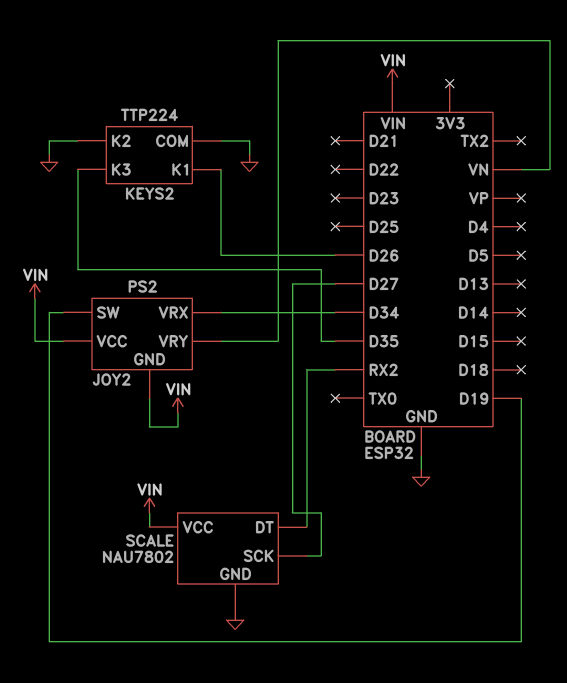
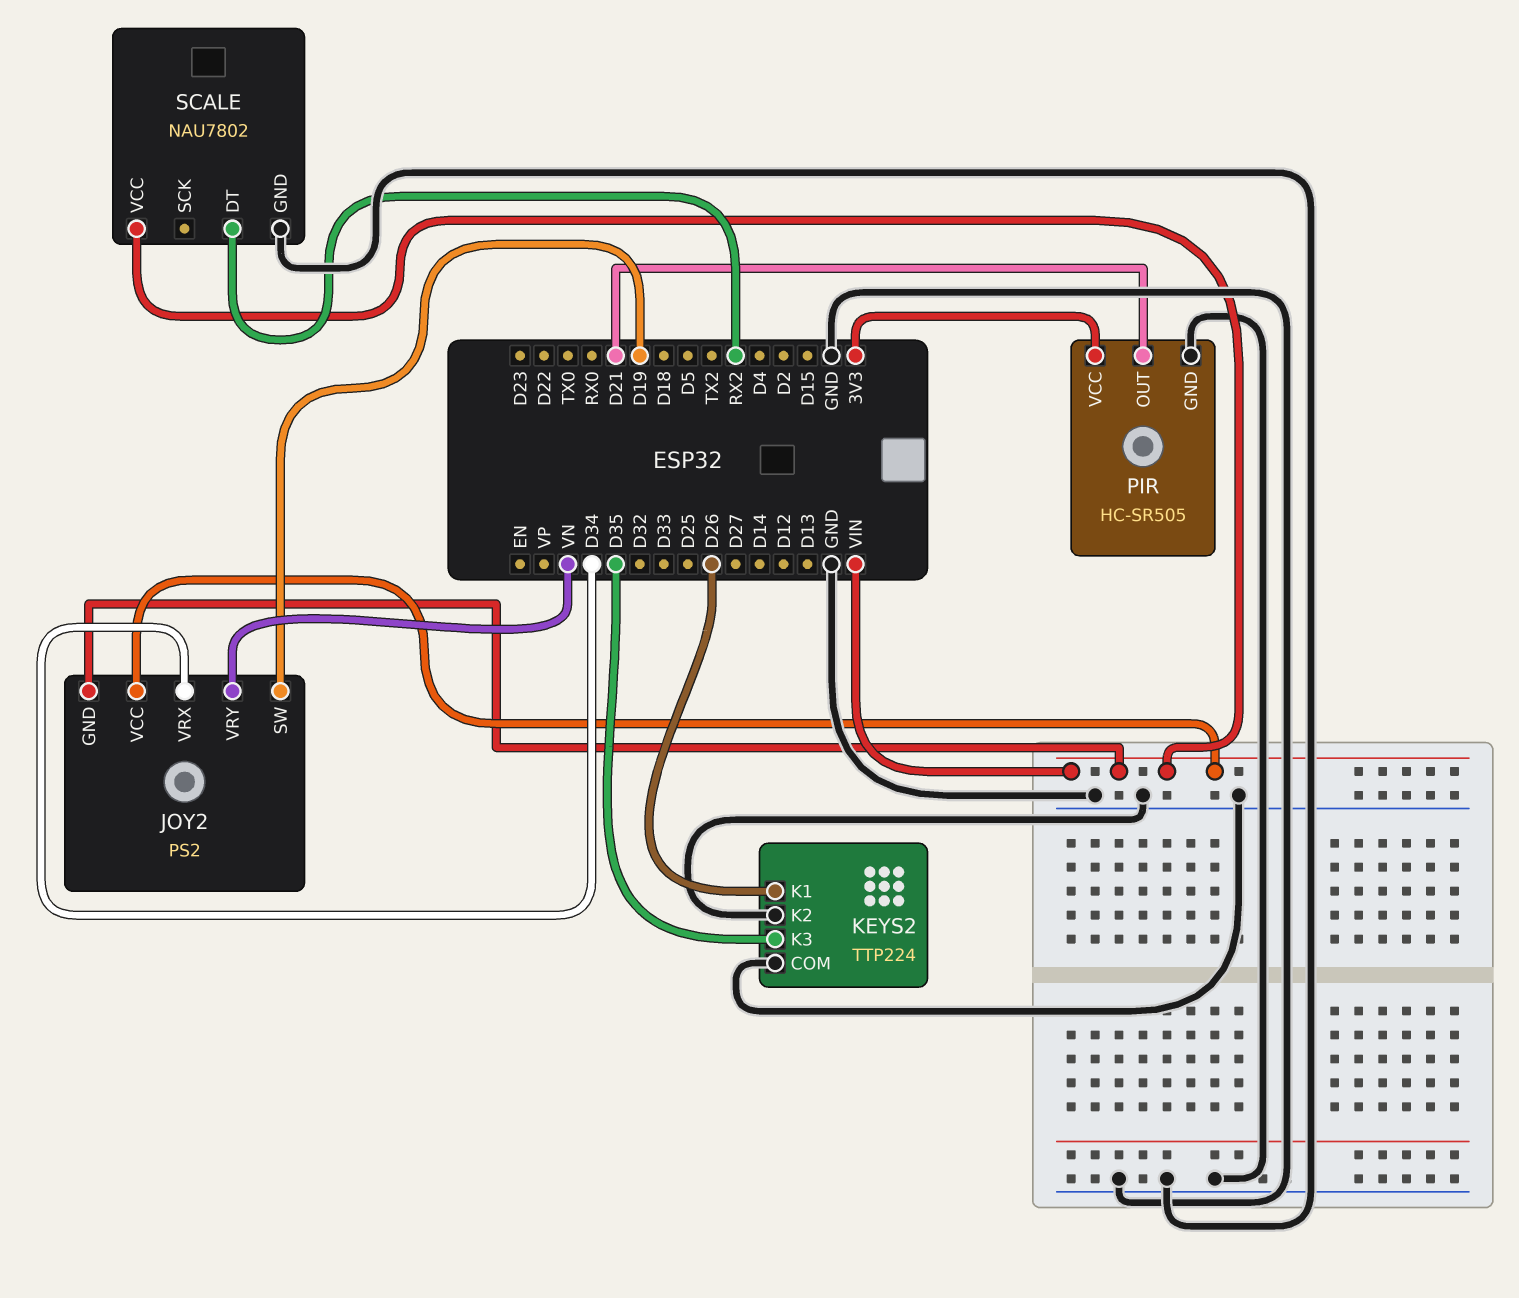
PIR: none -> HC-SR505
PIR pin GND: none -> GND
PIR pin OUT: none -> D21
PIR pin VCC: none -> 3V3
SCALE pin SCK: D27 -> none

